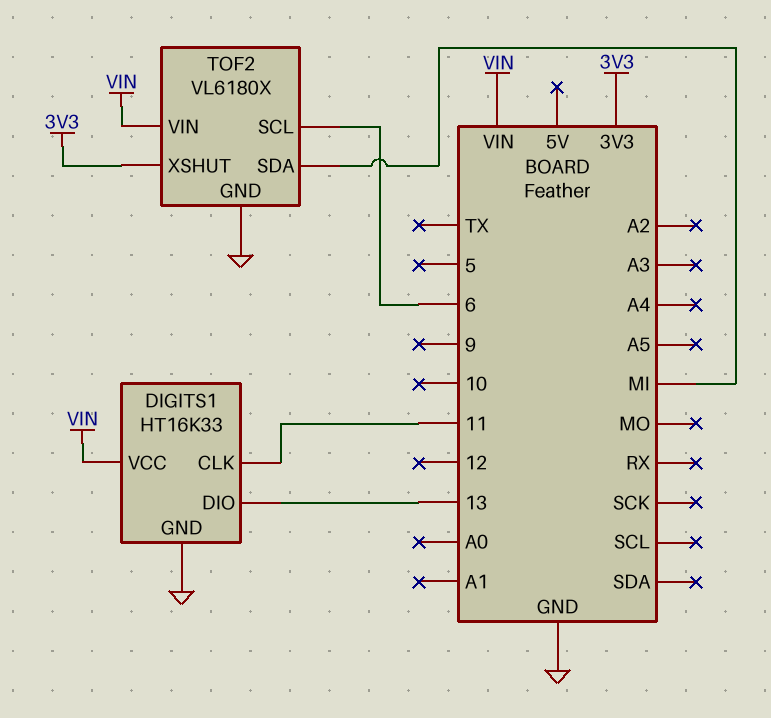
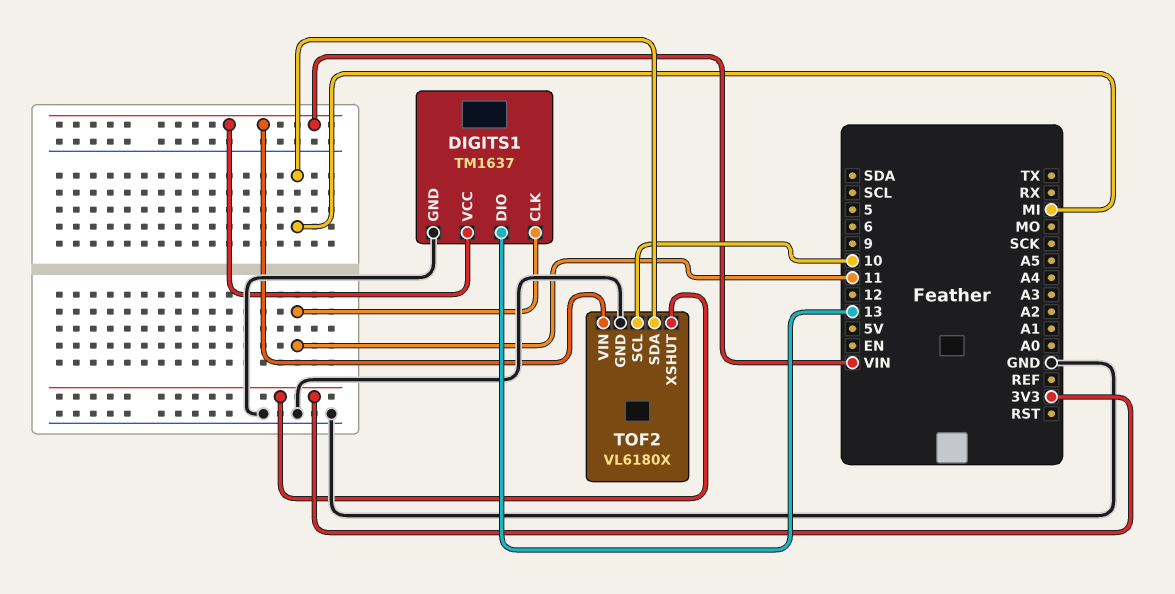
DIGITS1: HT16K33 -> TM1637
TOF2 pin SCL: 6 -> 10

